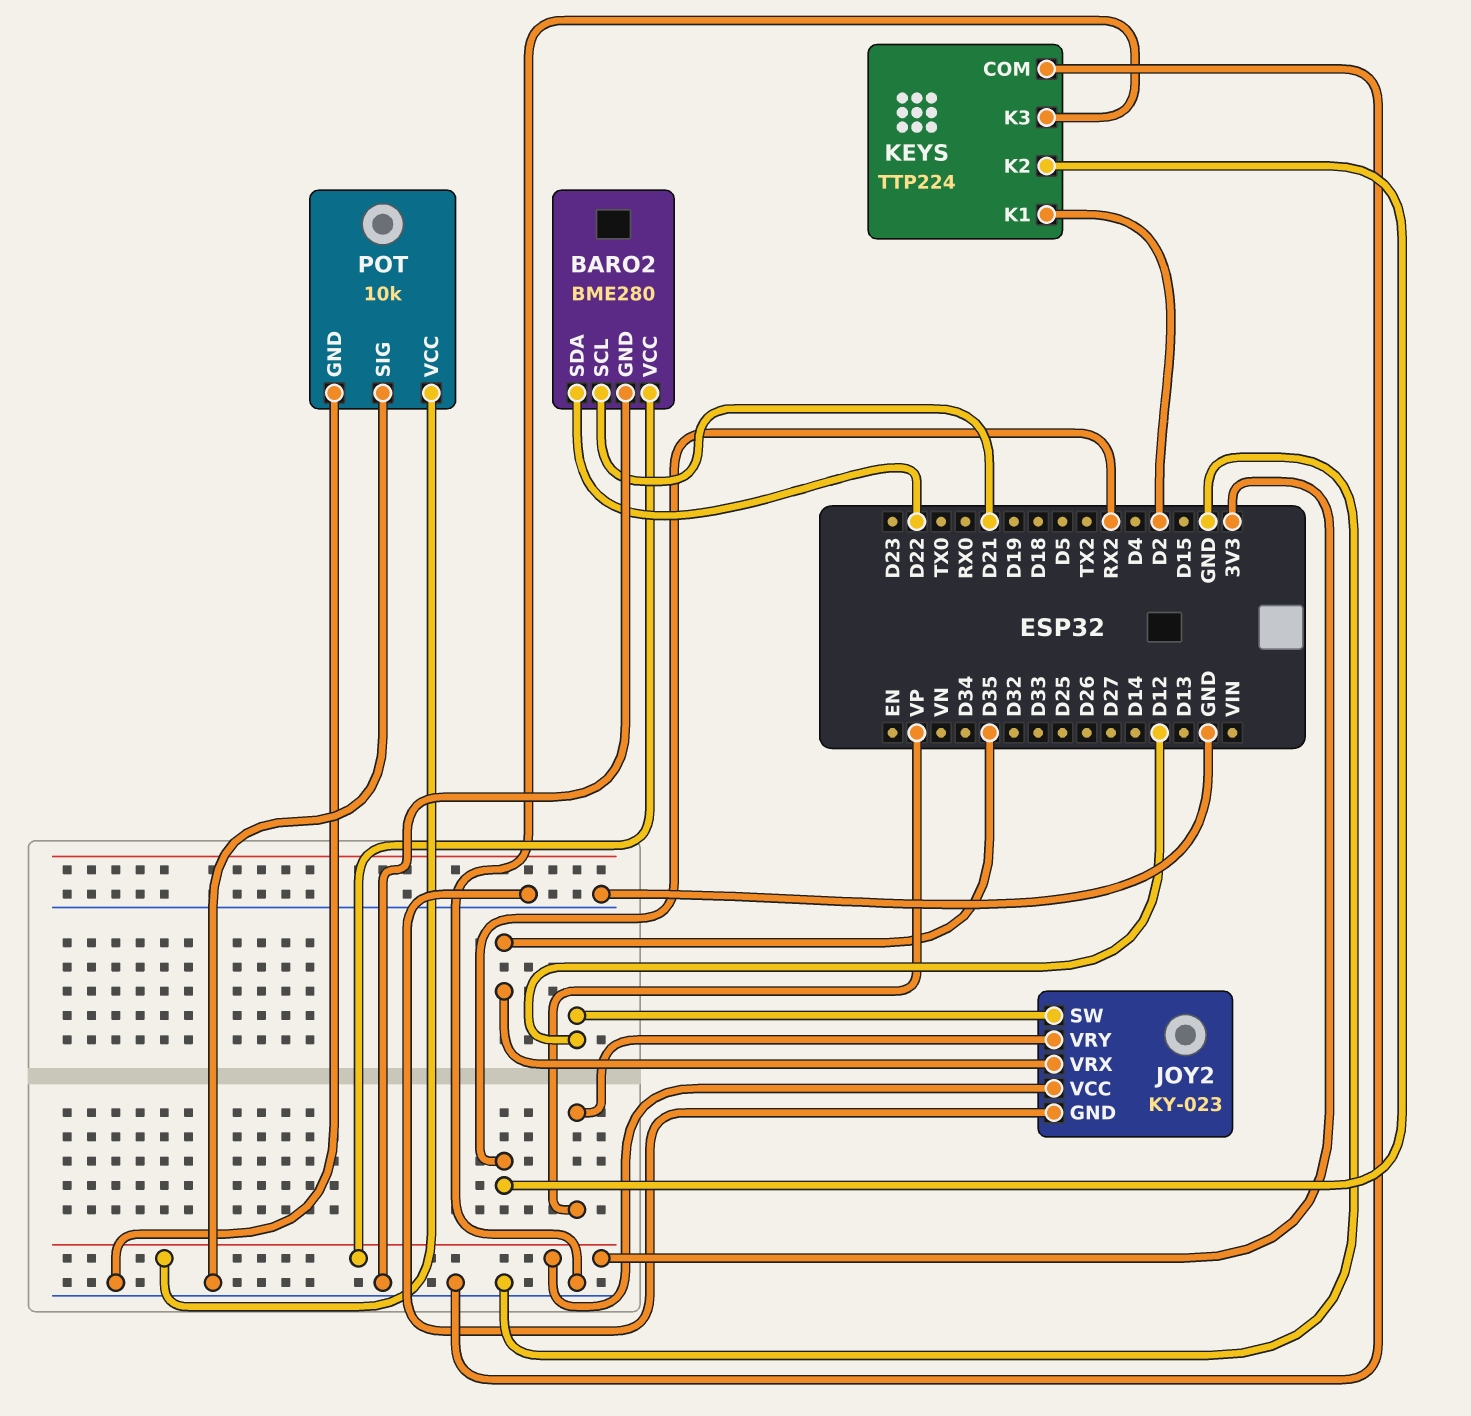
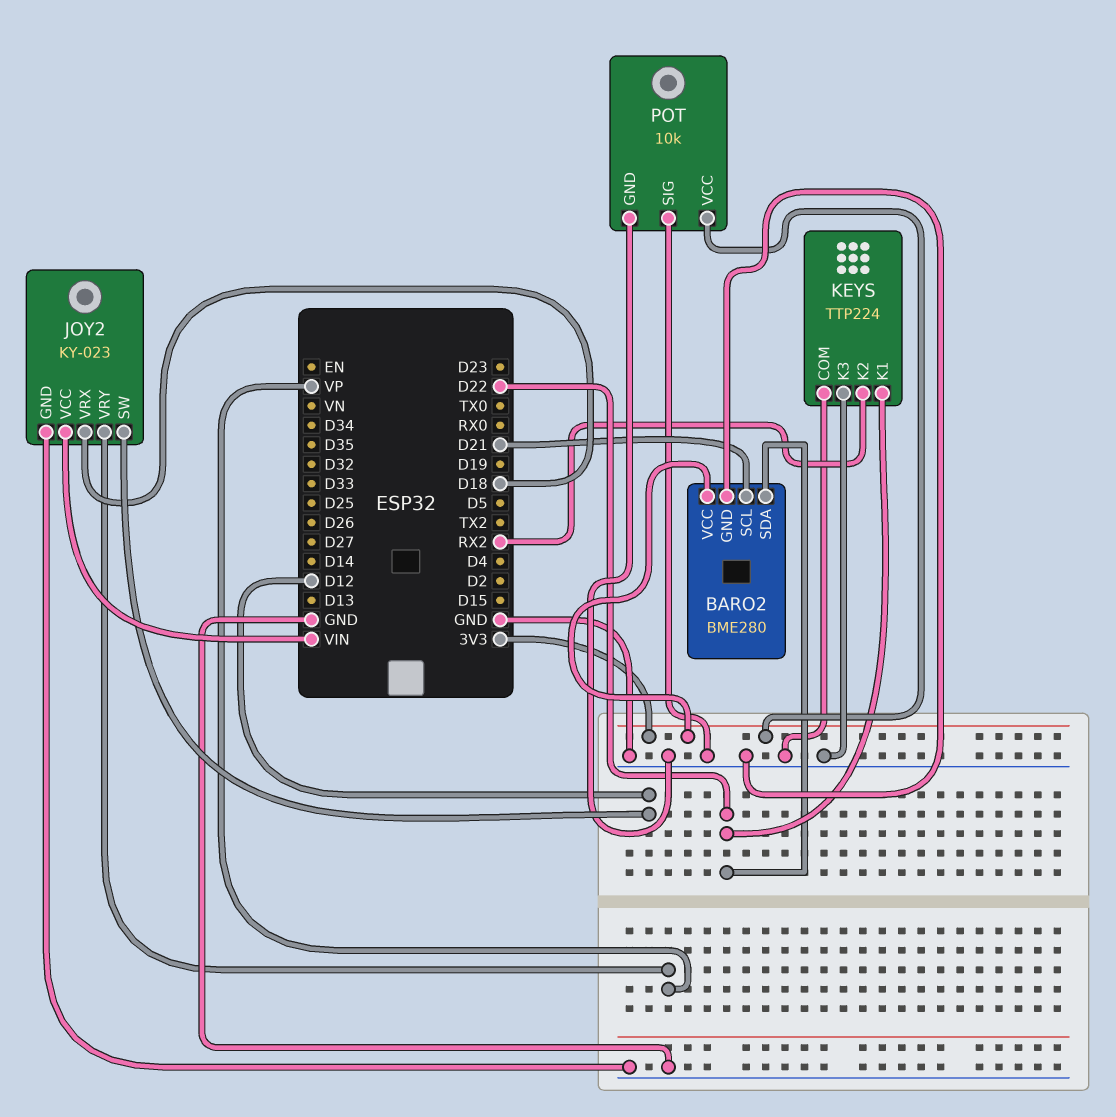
JOY2 pin VCC: 3V3 -> VIN
JOY2 pin VRX: D35 -> D18
KEYS pin K1: D2 -> D22

